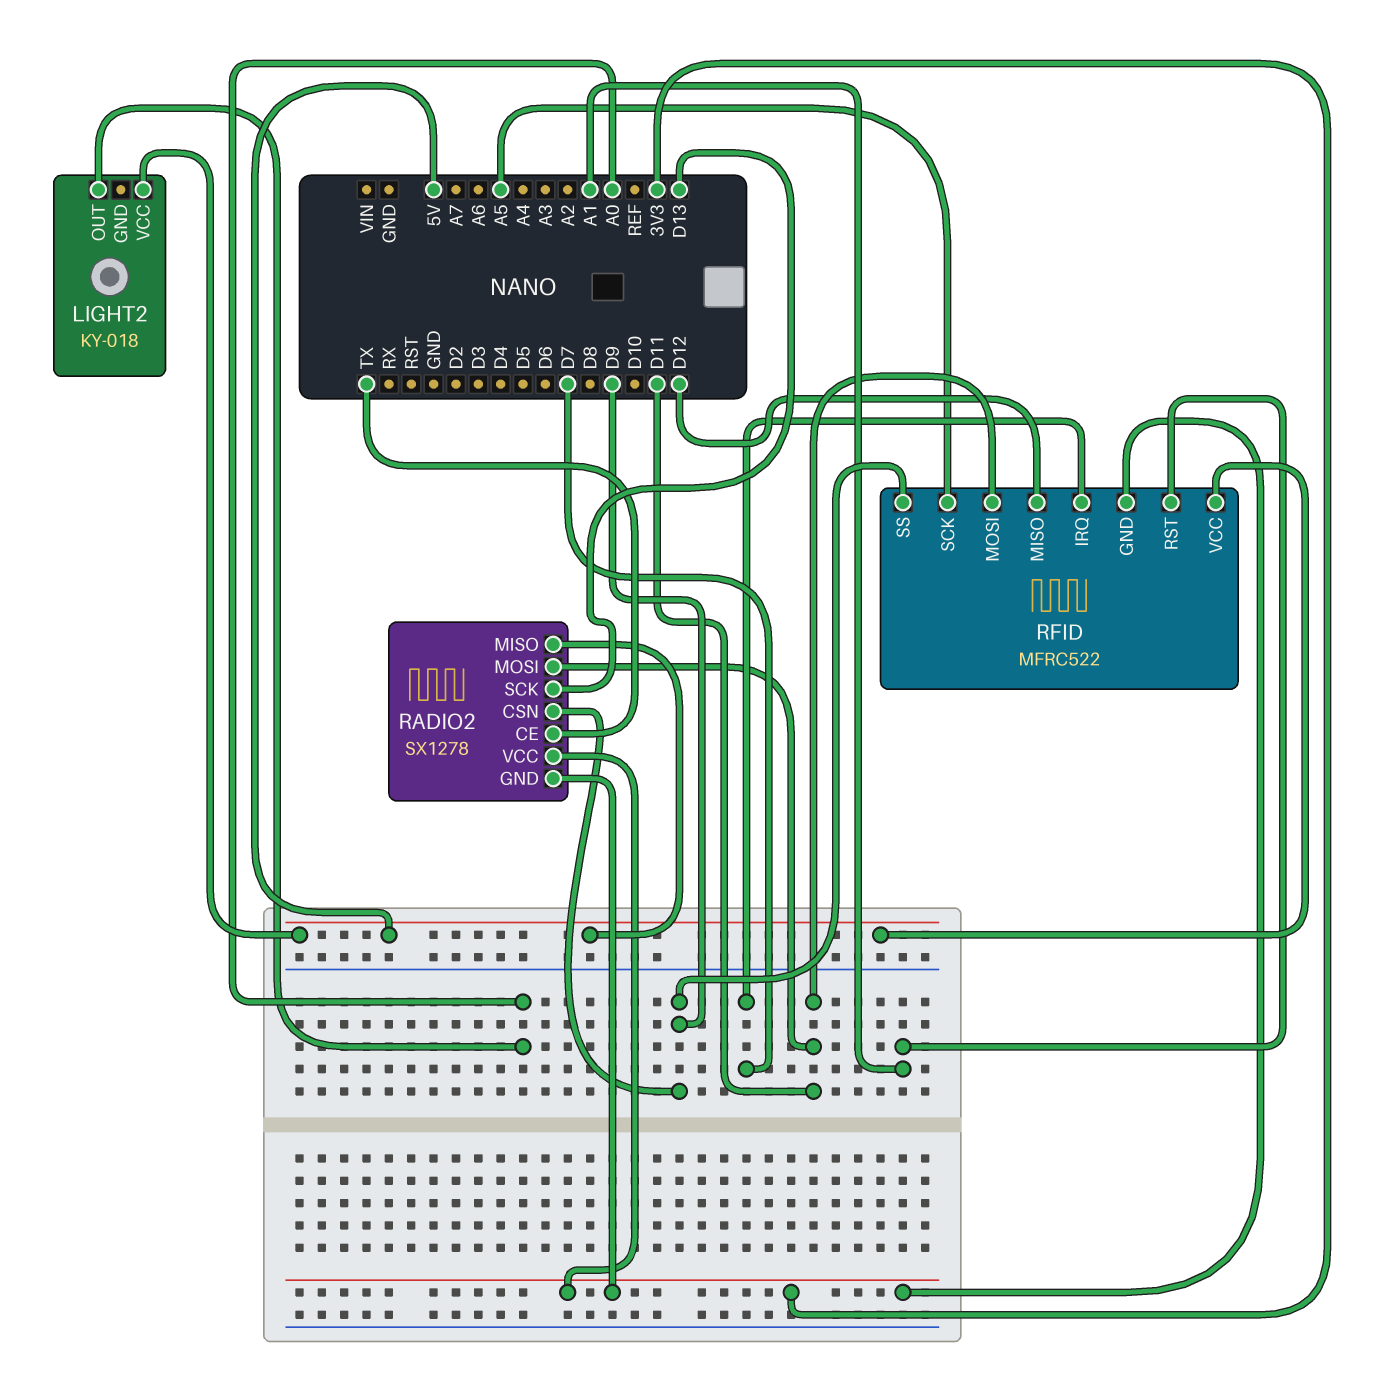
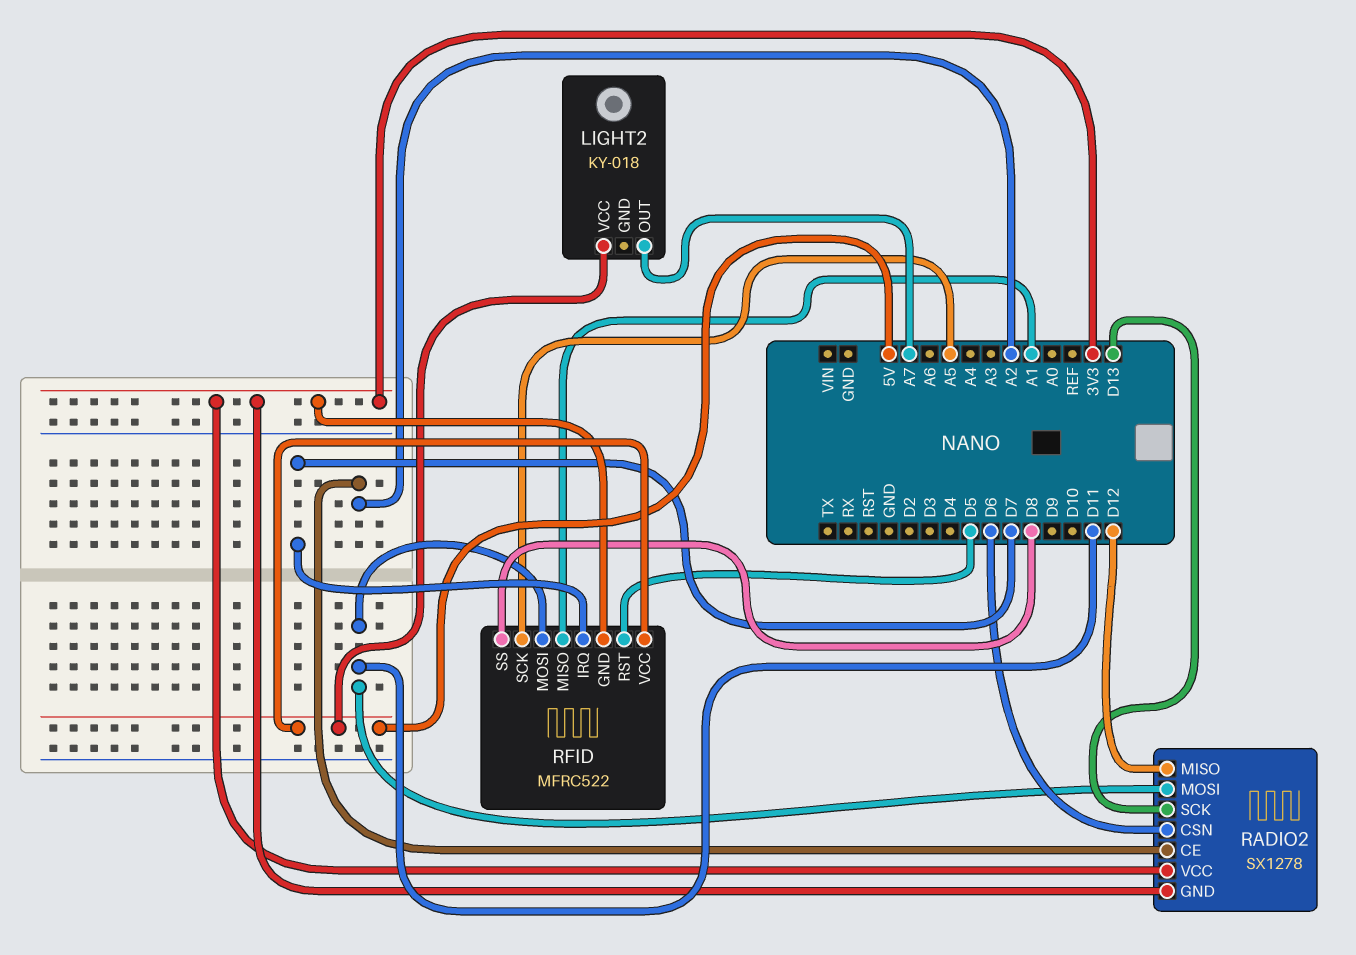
LIGHT2 pin OUT: A0 -> A7
RADIO2 pin CE: TX -> A2
RADIO2 pin CSN: D9 -> D6
RADIO2 pin MISO: 5V -> D12
RFID pin MISO: D12 -> A1
RFID pin RST: A1 -> D5
RFID pin SS: D9 -> D8

